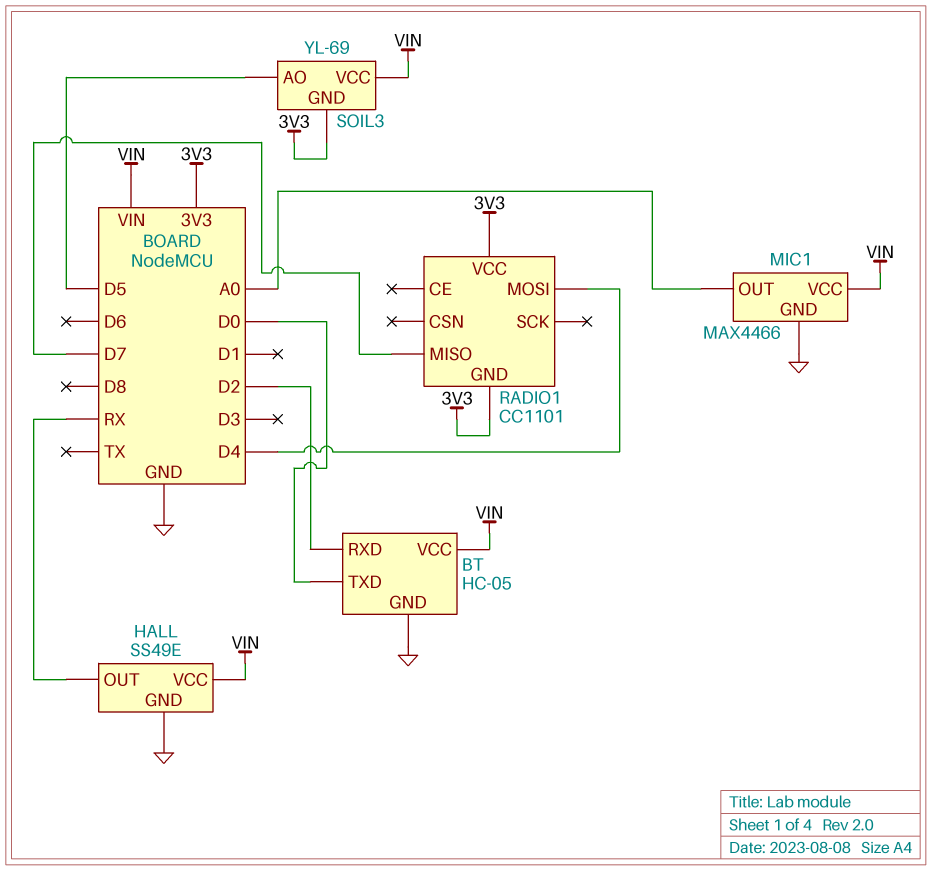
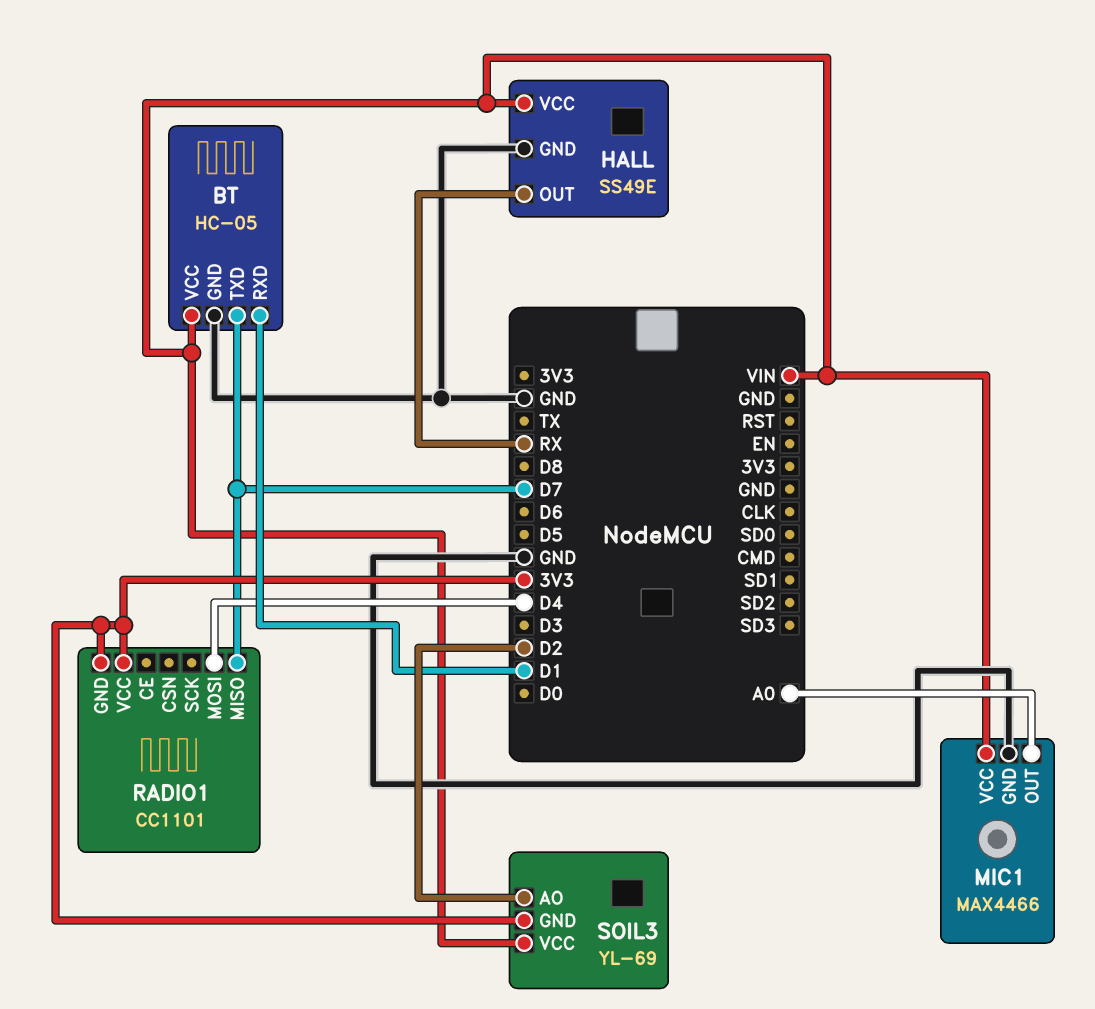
BT pin RXD: D2 -> D1
BT pin TXD: D0 -> D7
SOIL3 pin AO: D5 -> D2

